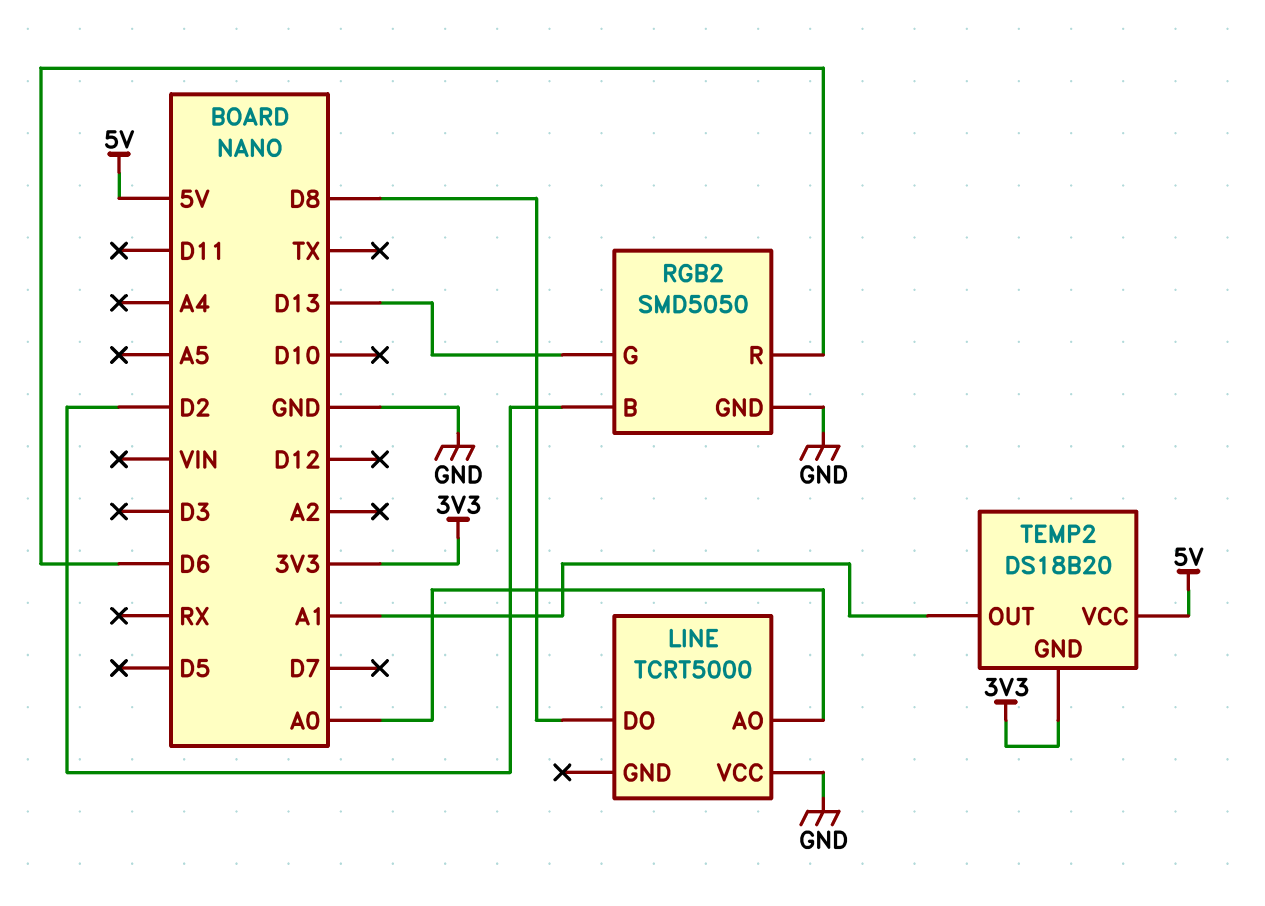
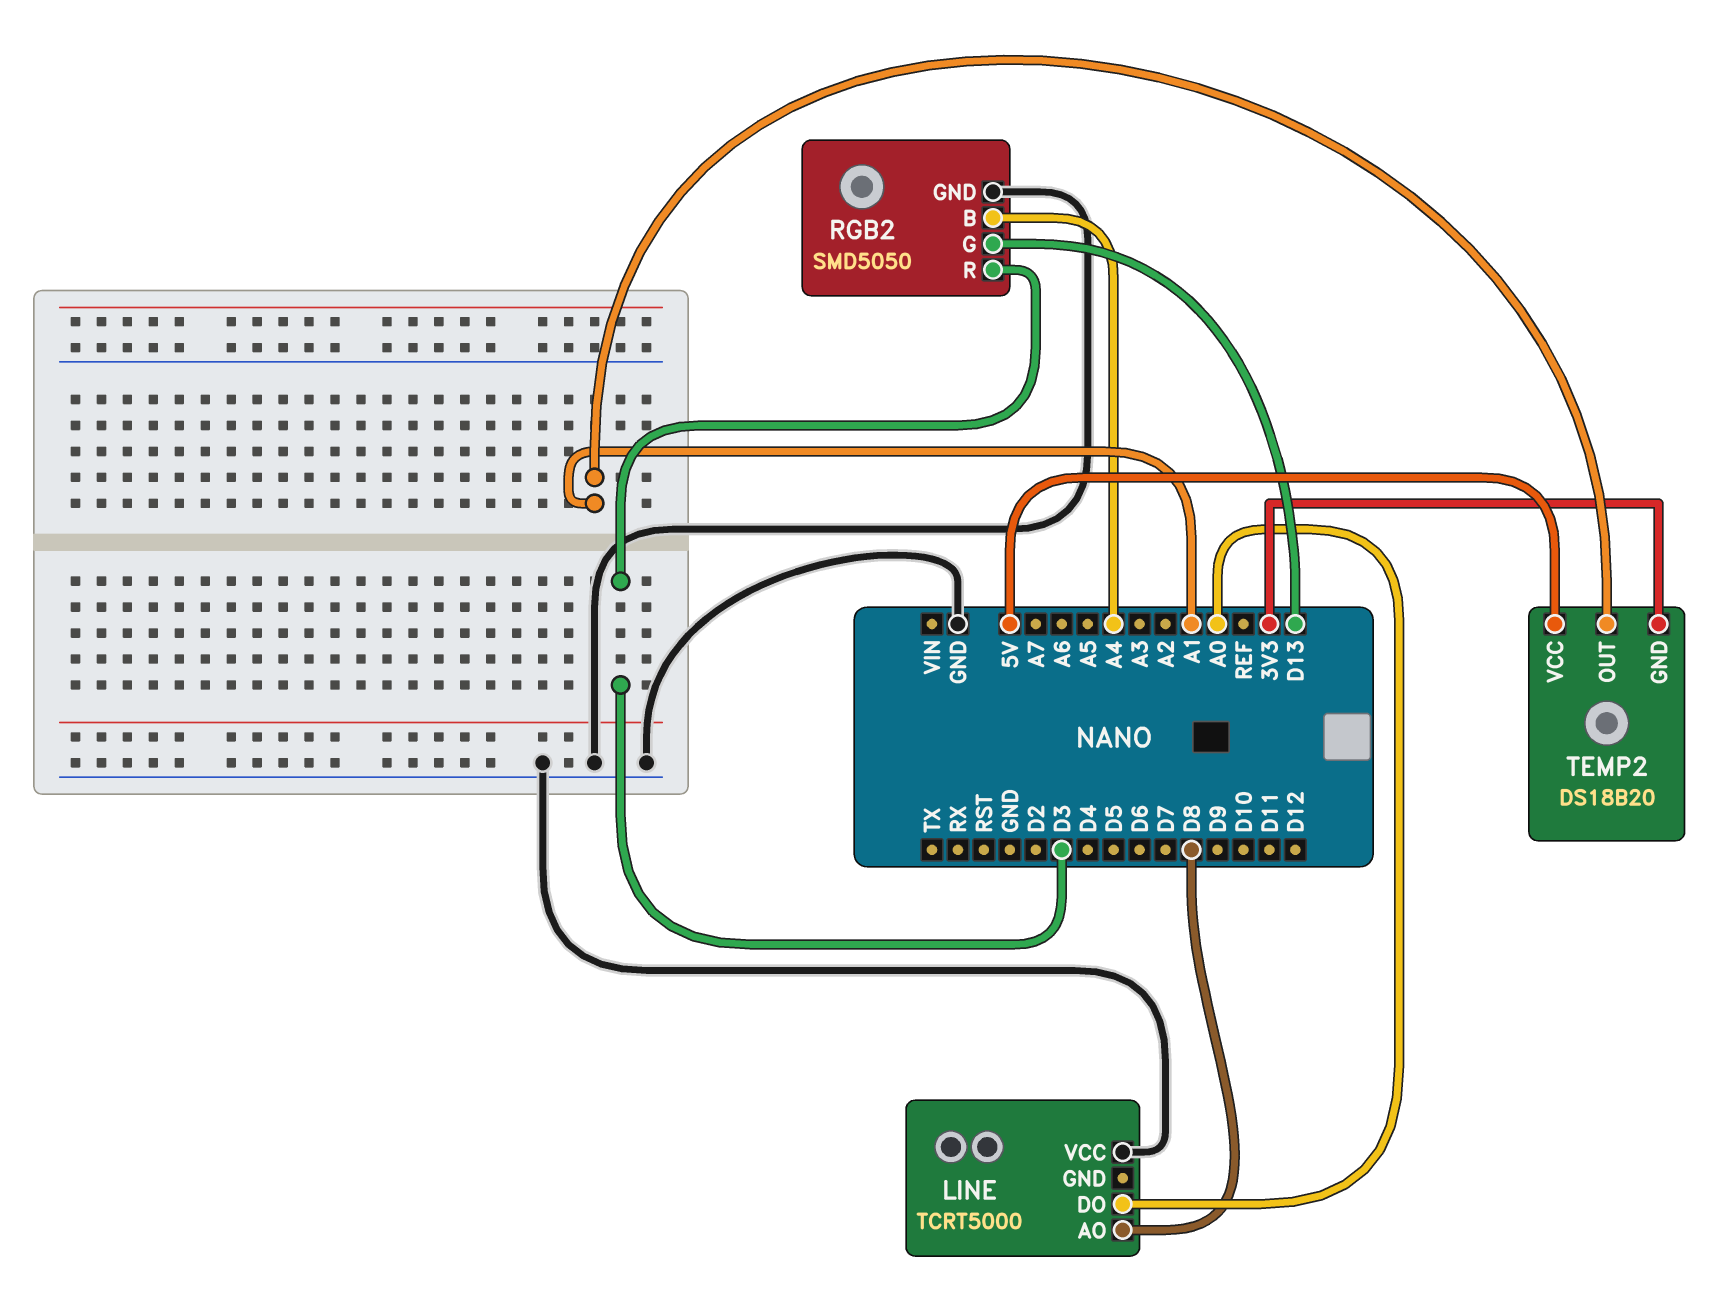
LINE pin AO: A0 -> D8
LINE pin DO: D8 -> A0
RGB2 pin B: D2 -> A4
RGB2 pin R: D6 -> D3

